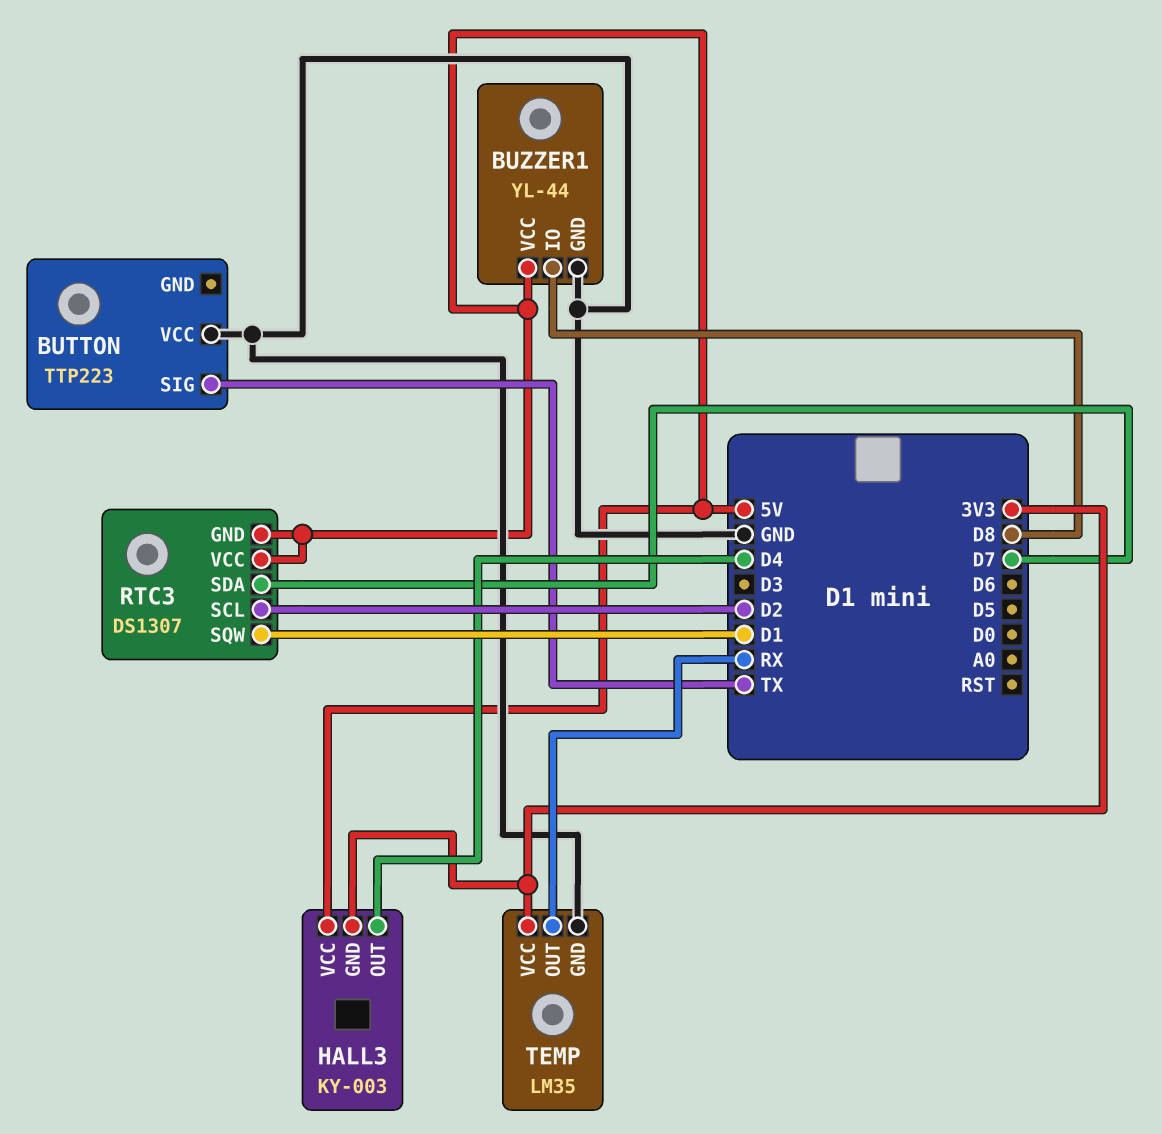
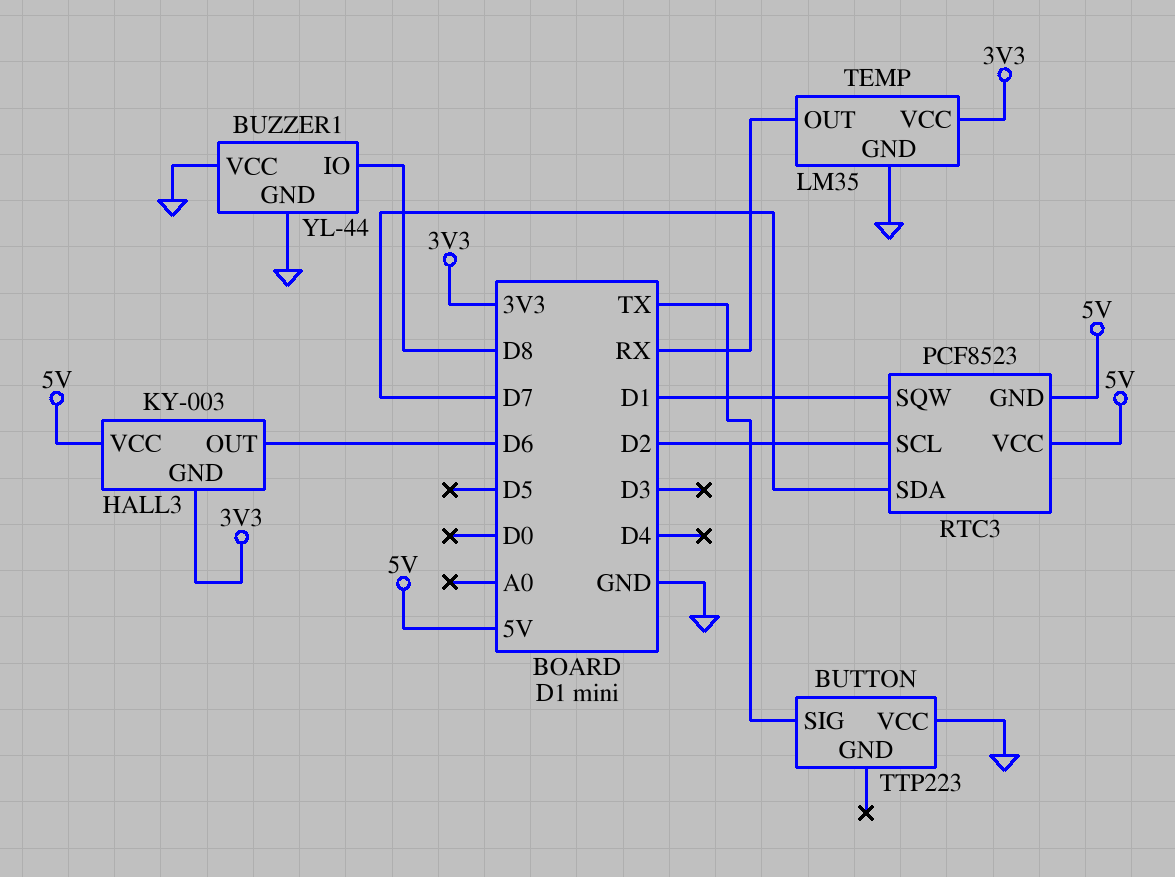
BUZZER1 pin VCC: 5V -> GND
HALL3 pin OUT: D4 -> D6
RTC3: DS1307 -> PCF8523

